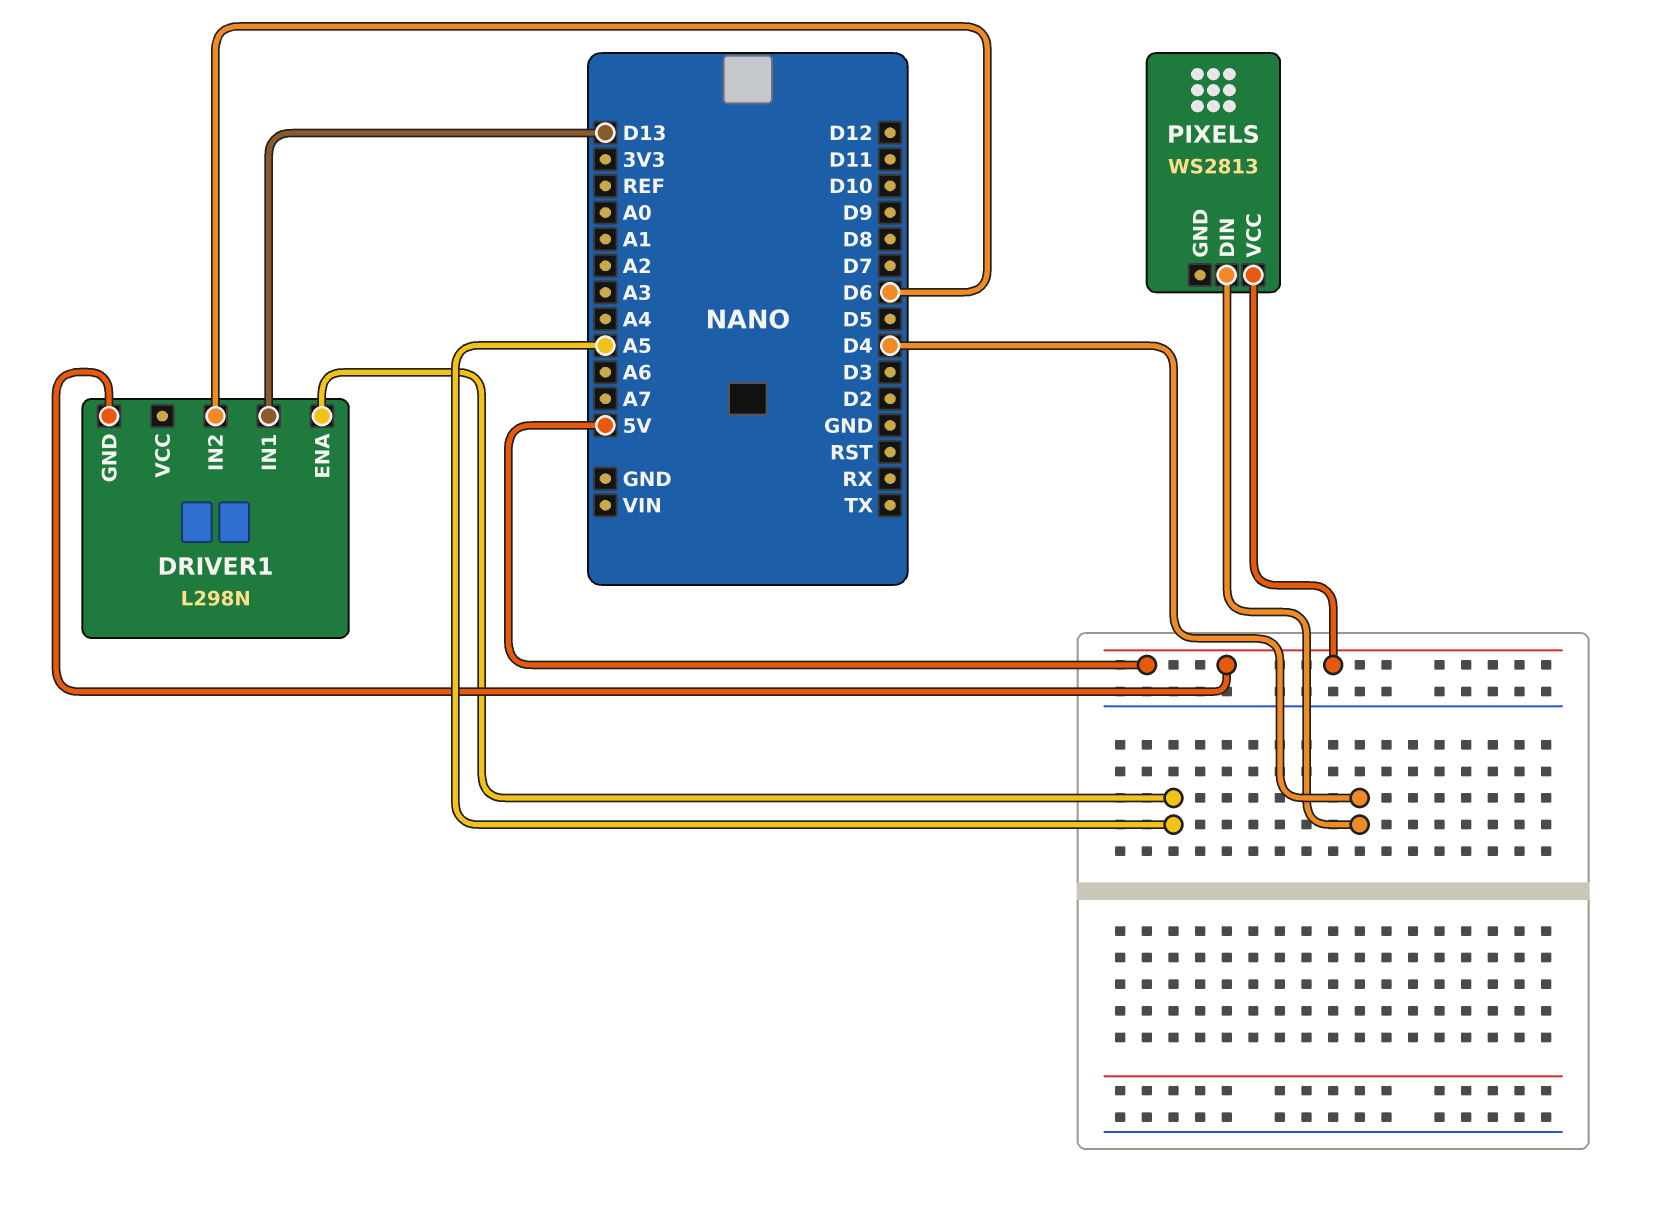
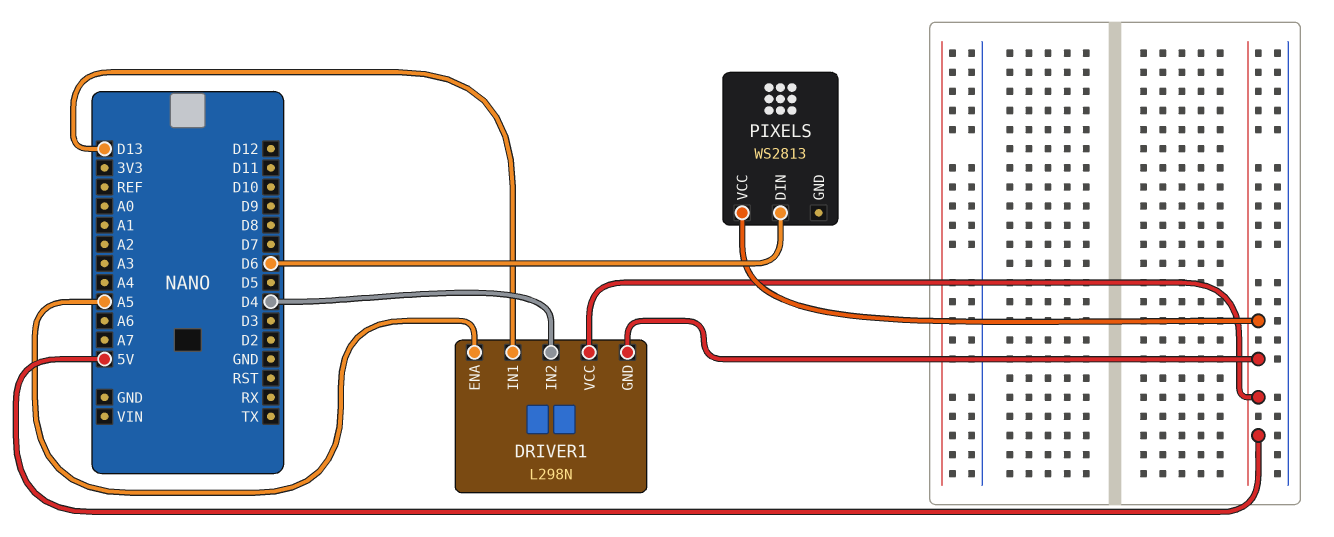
DRIVER1 pin IN2: D6 -> D4
DRIVER1 pin VCC: none -> 5V
PIXELS pin DIN: D4 -> D6

